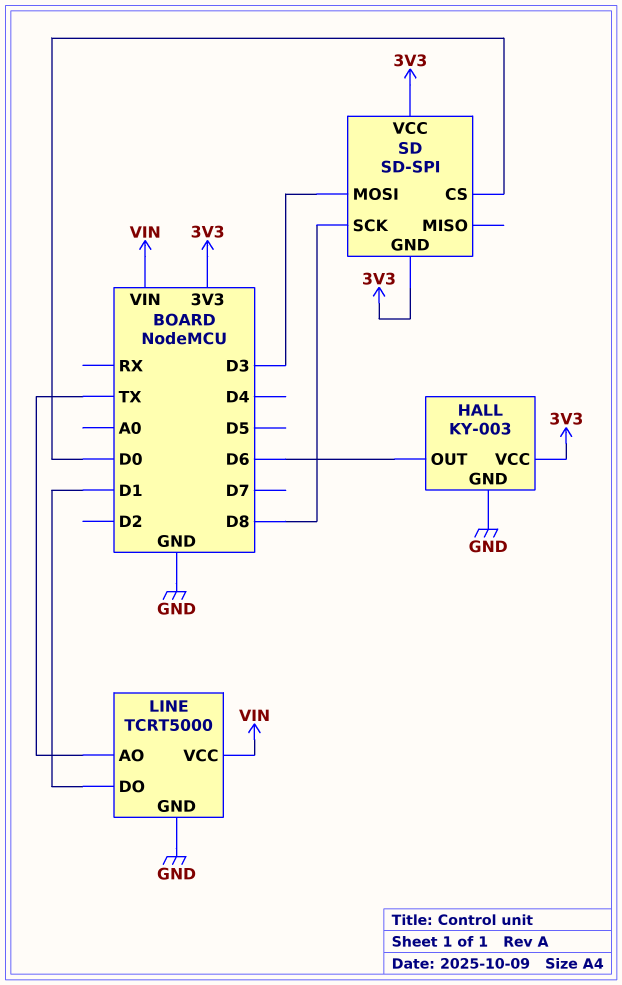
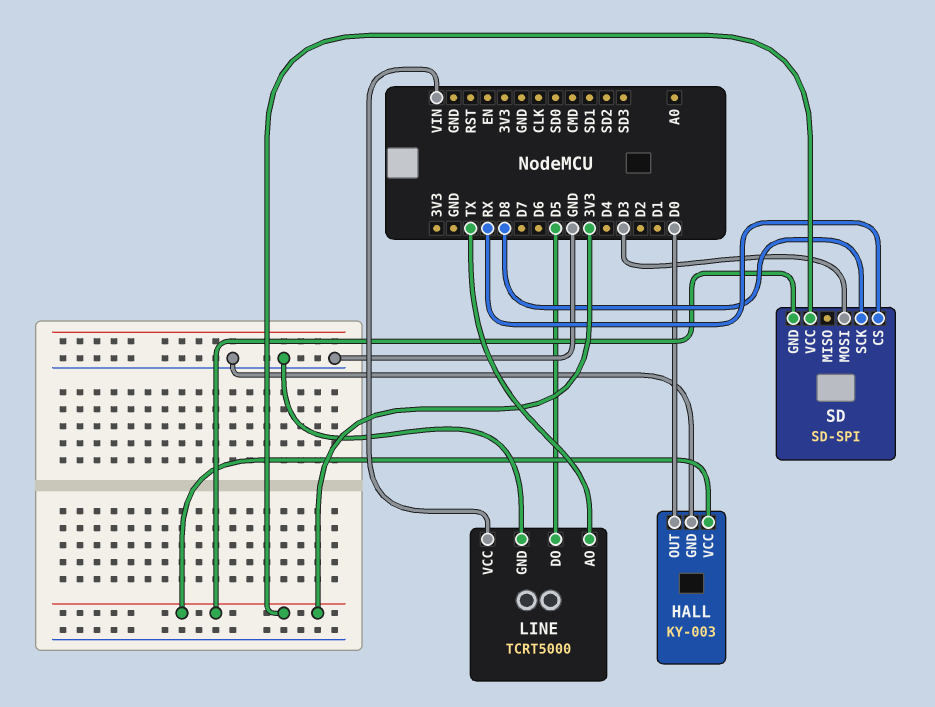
HALL pin OUT: D6 -> D0
LINE pin DO: D1 -> D5
SD pin CS: D0 -> RX

